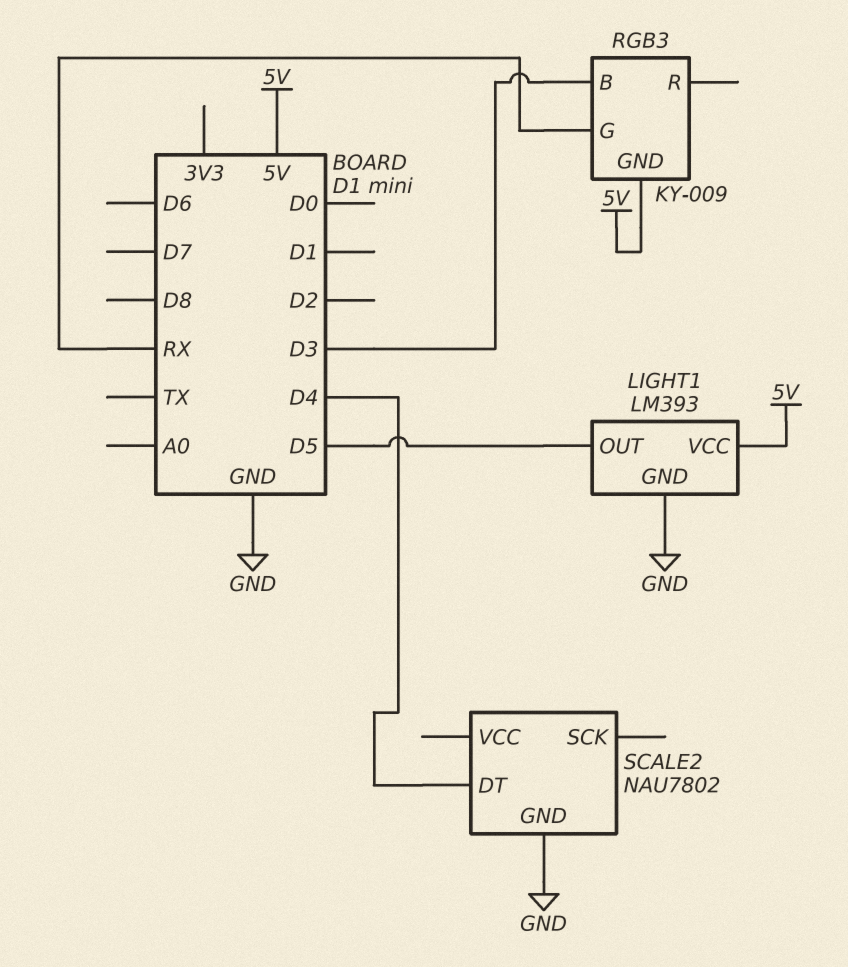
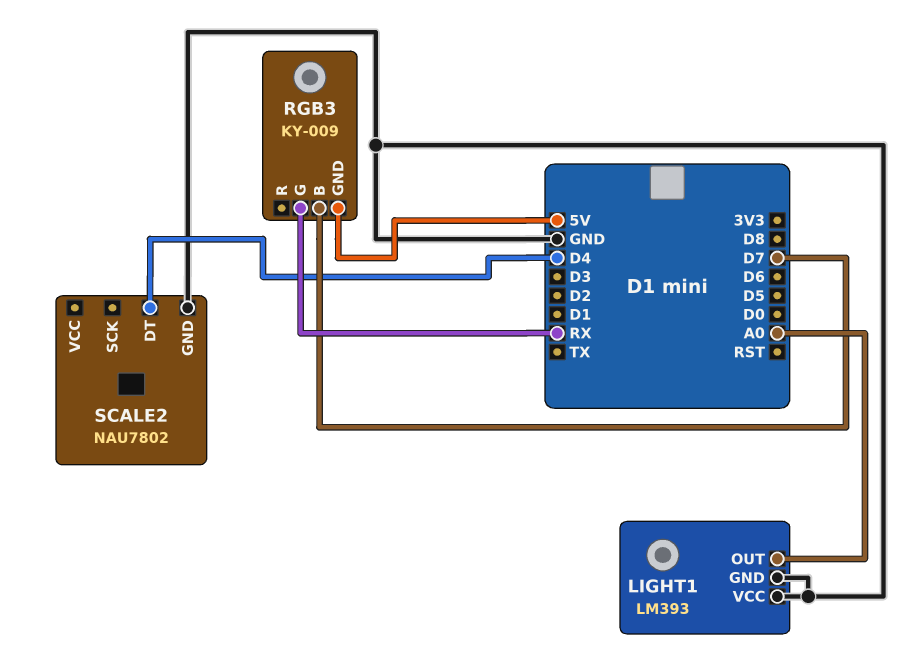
LIGHT1 pin OUT: D5 -> A0
LIGHT1 pin VCC: 5V -> GND
RGB3 pin B: D3 -> D7

